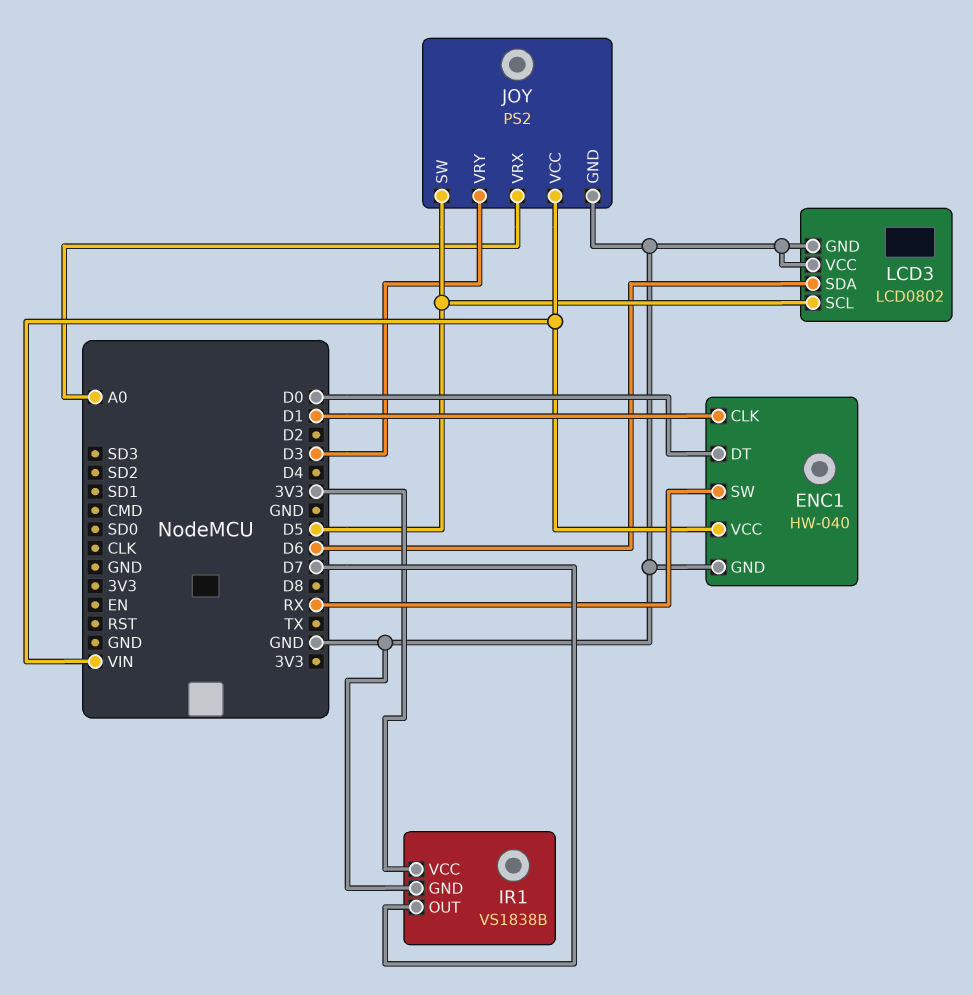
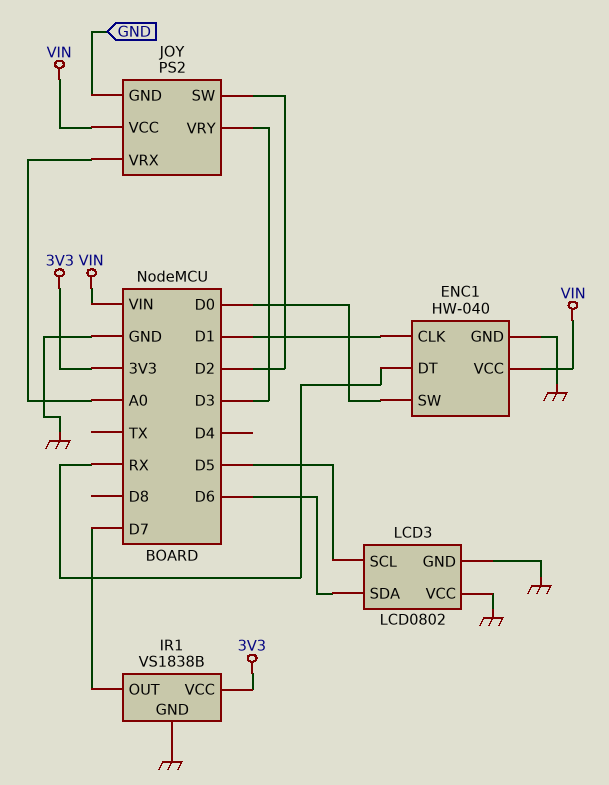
ENC1 pin DT: D0 -> RX
ENC1 pin SW: RX -> D0
JOY pin SW: D5 -> D2

